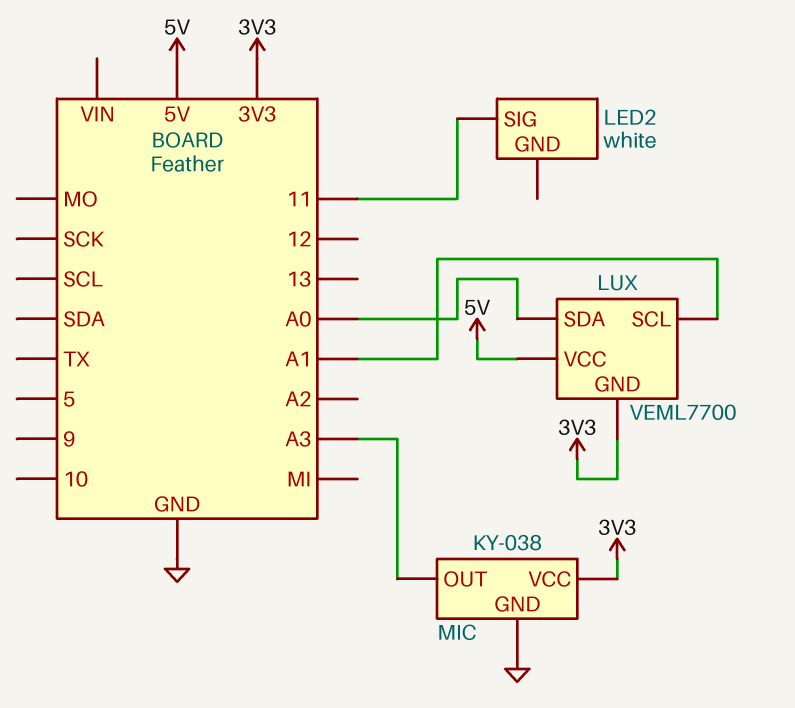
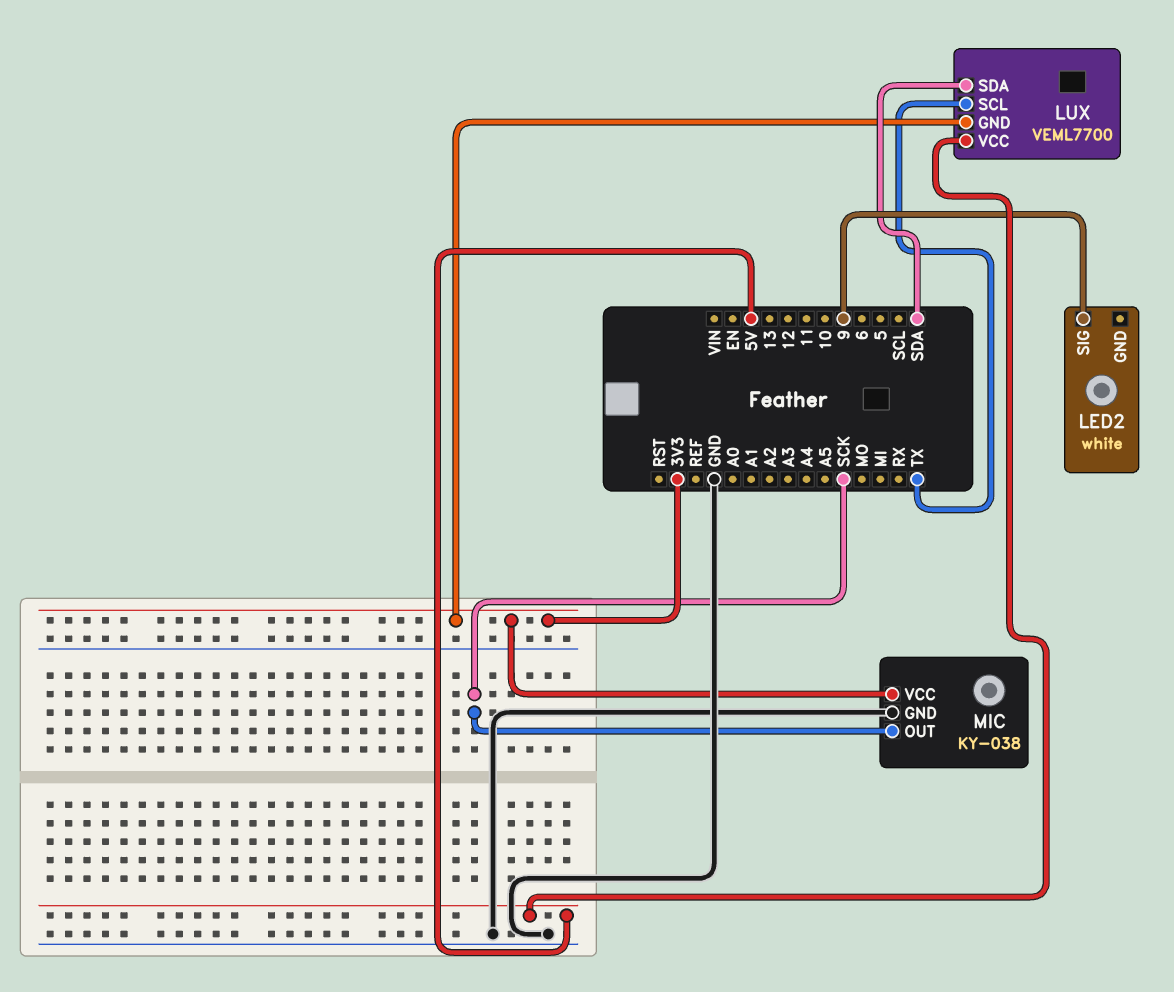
LED2 pin SIG: 11 -> 9
LUX pin SCL: A1 -> TX
LUX pin SDA: A0 -> SDA
MIC pin OUT: A3 -> SCK

